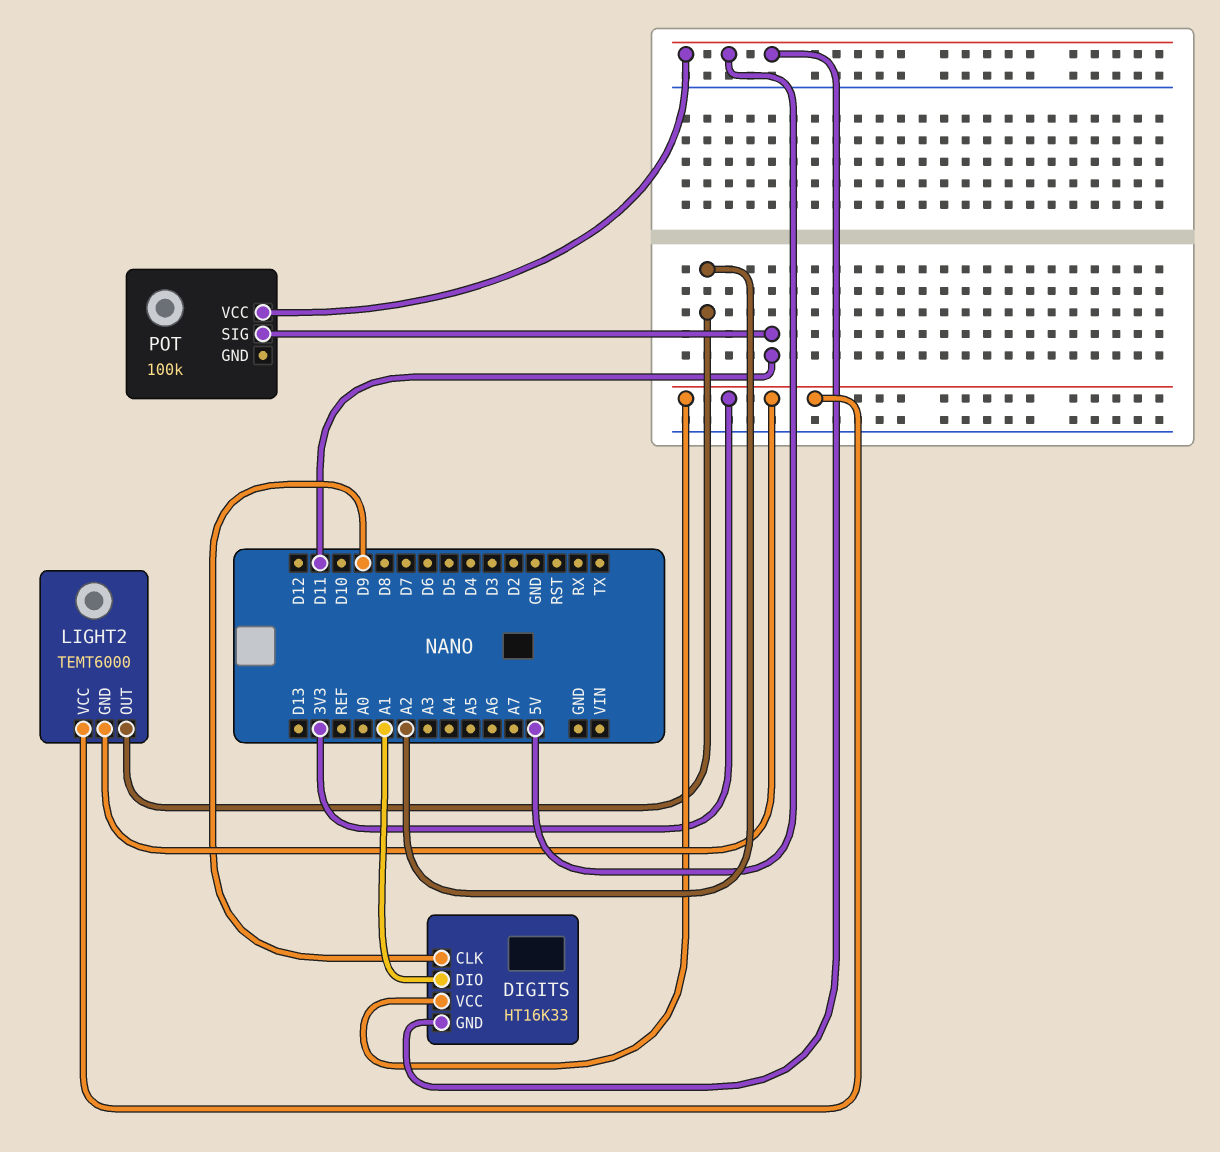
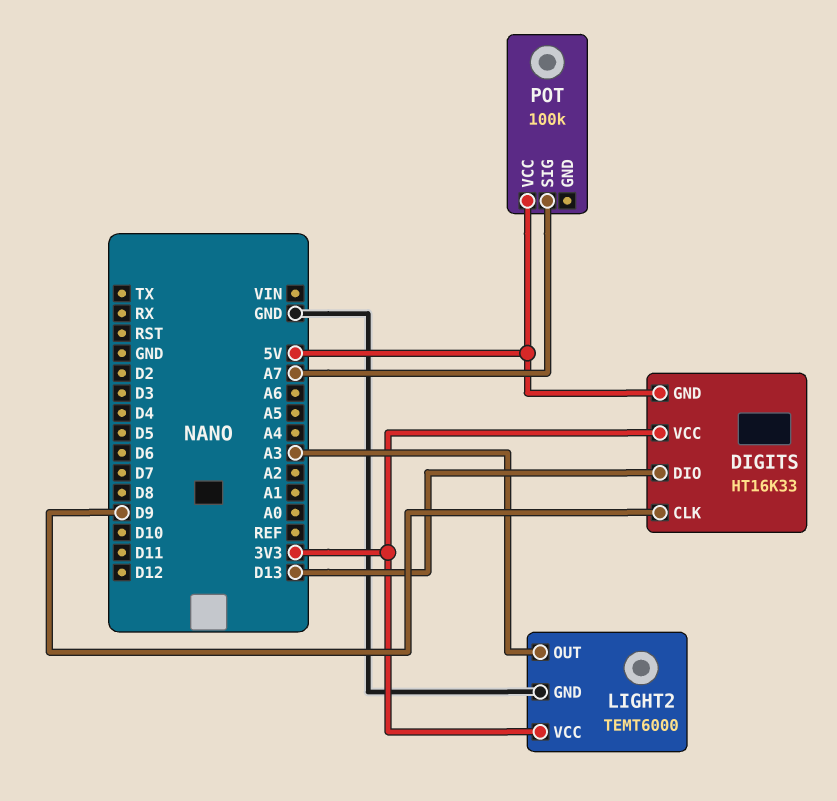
DIGITS pin DIO: A1 -> D13
LIGHT2 pin GND: 3V3 -> GND
LIGHT2 pin OUT: A2 -> A3
POT pin SIG: D11 -> A7

